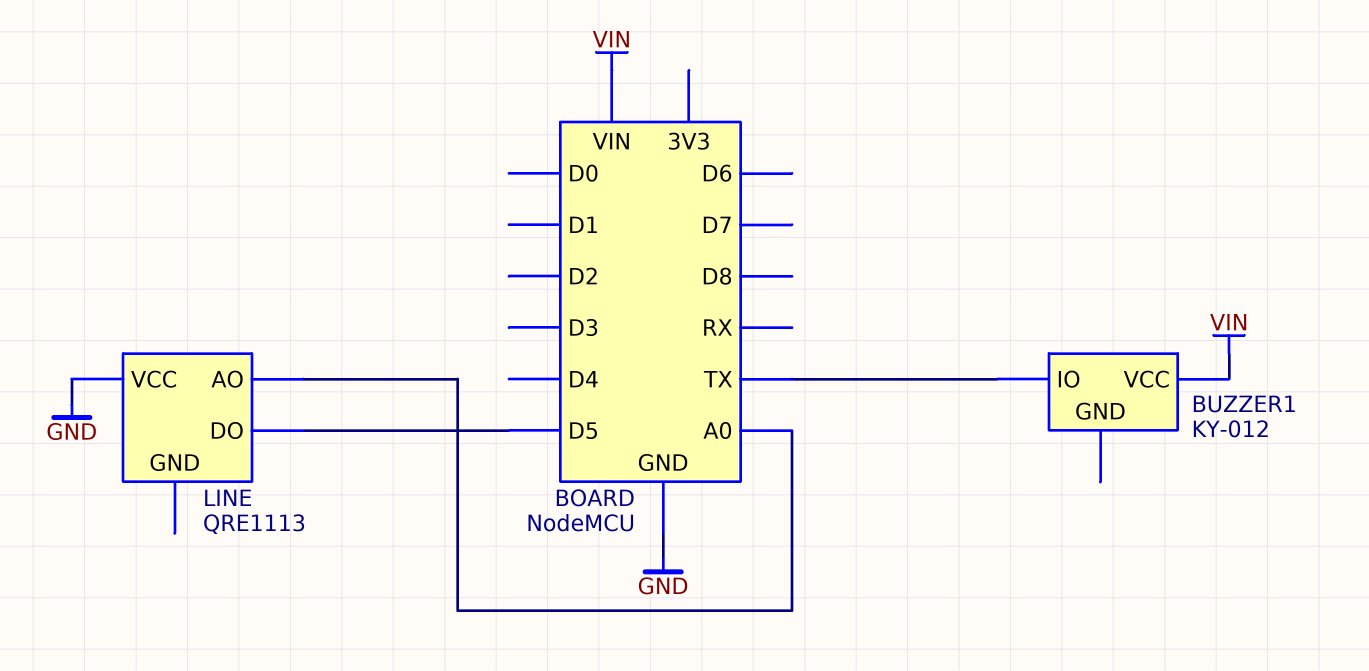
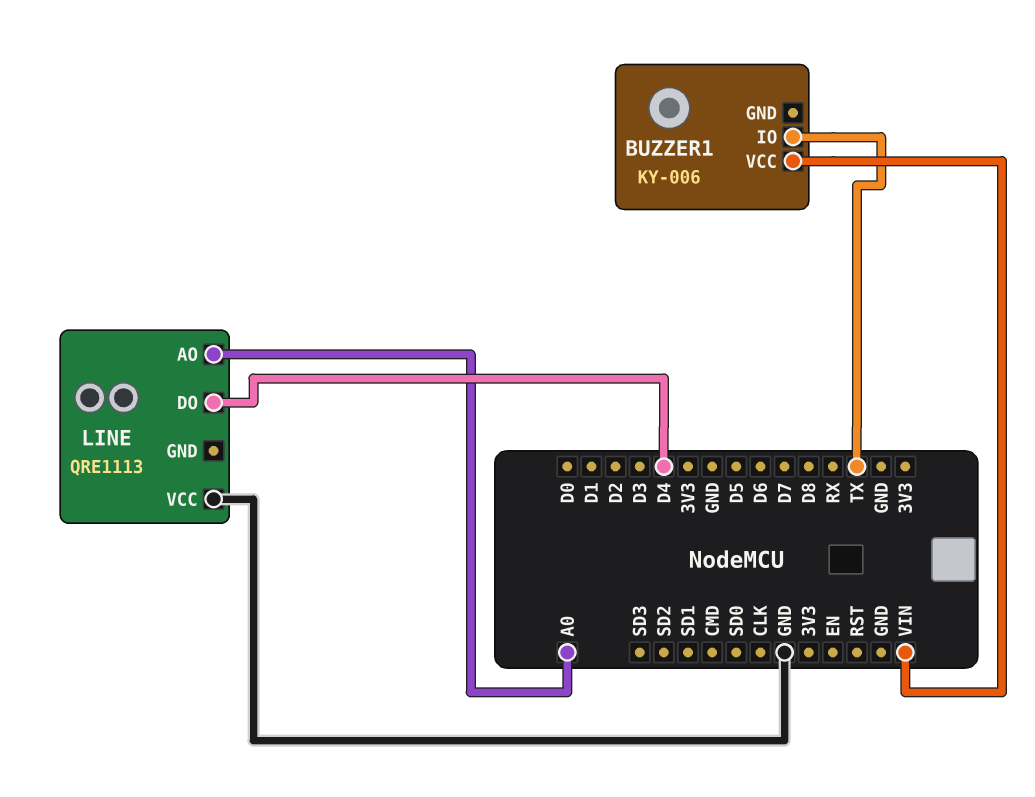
BUZZER1: KY-012 -> KY-006
LINE pin DO: D5 -> D4

